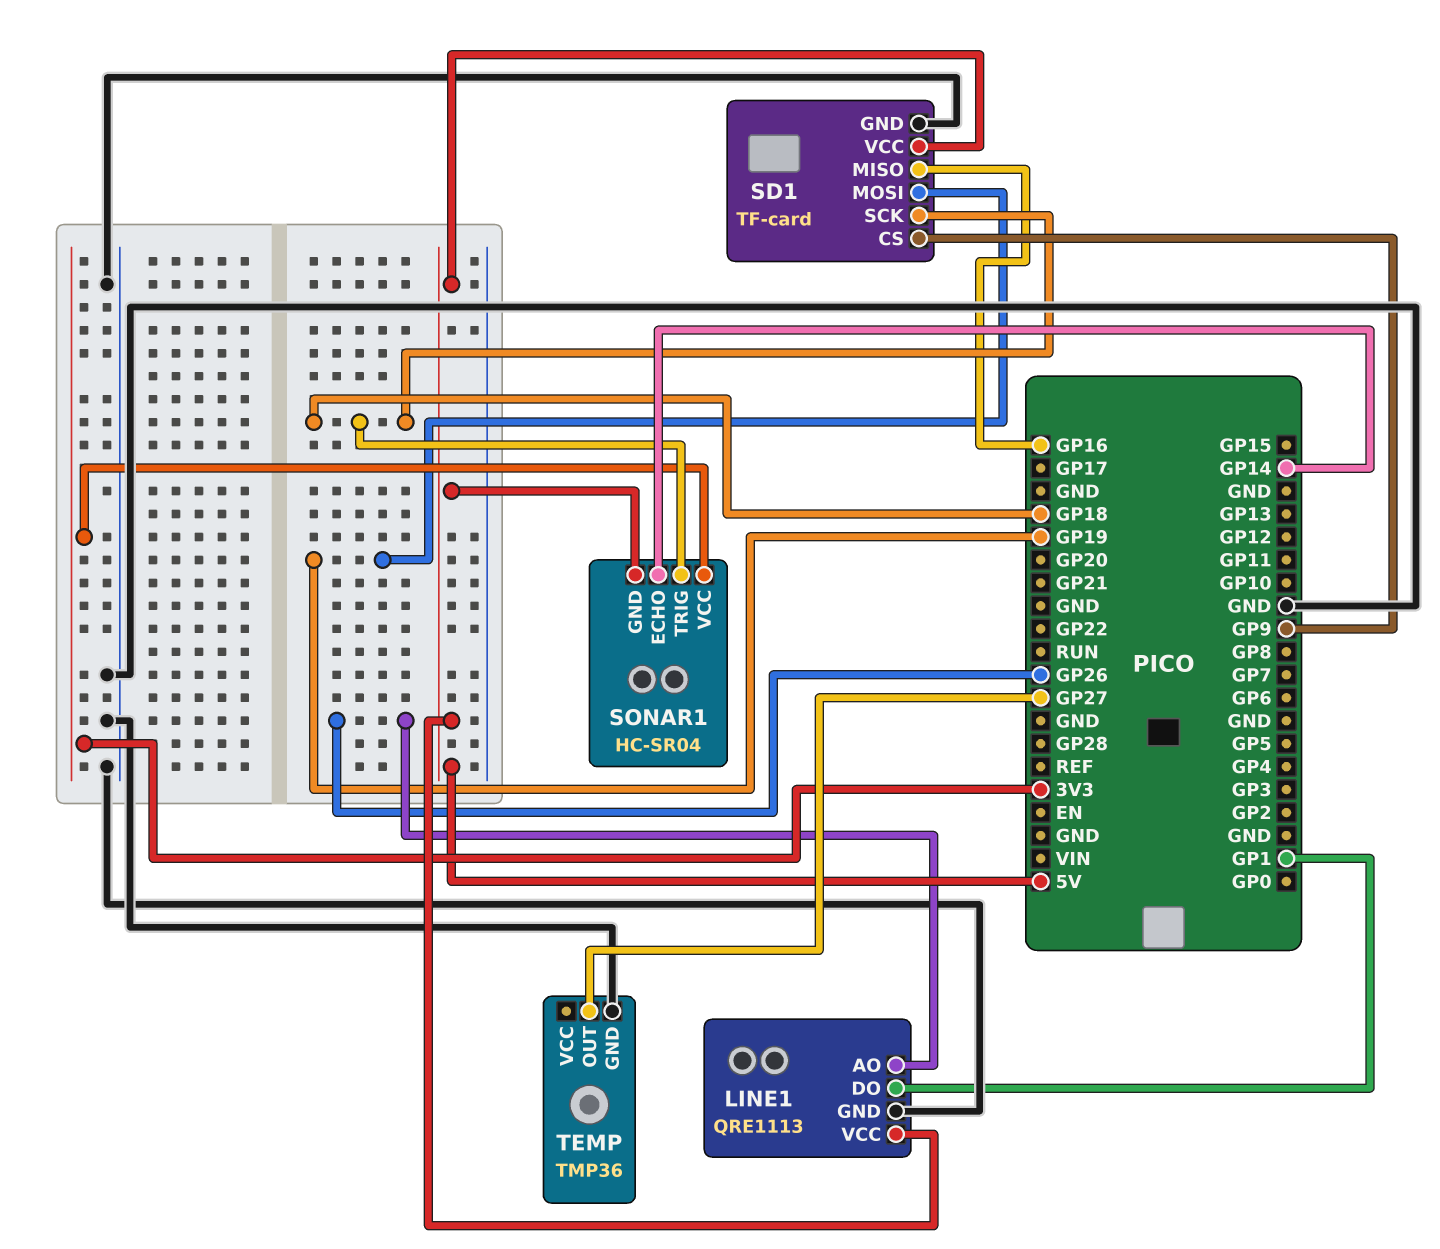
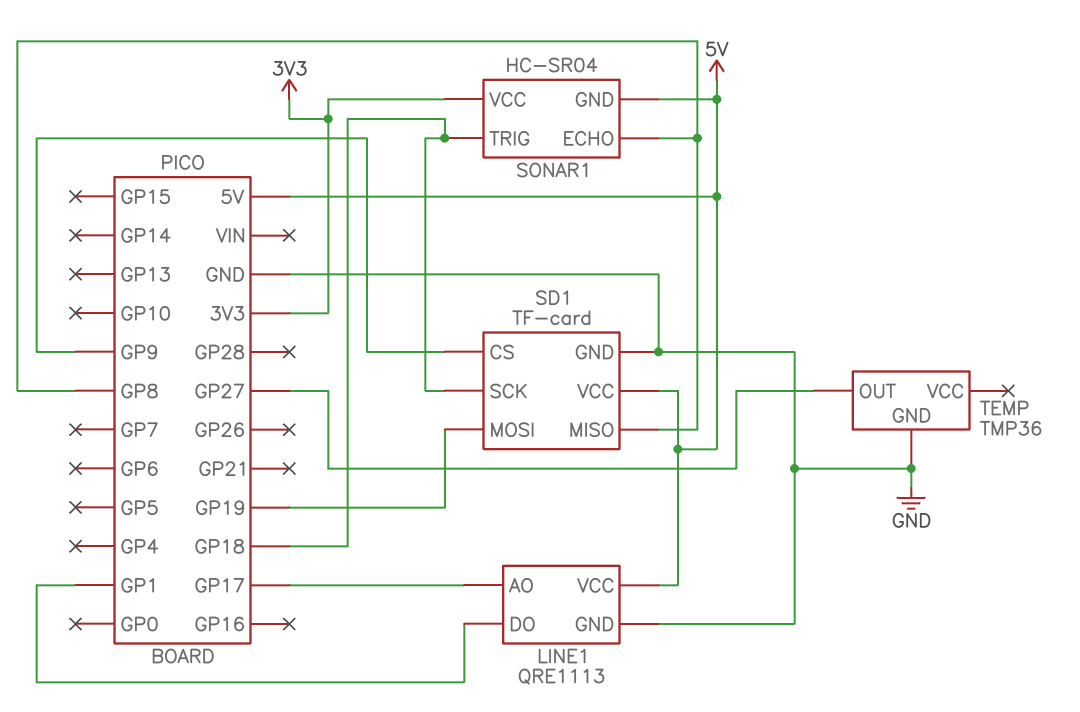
LINE1 pin AO: GP26 -> GP17
SD1 pin MISO: GP16 -> GP8
SONAR1 pin ECHO: GP14 -> GP8

